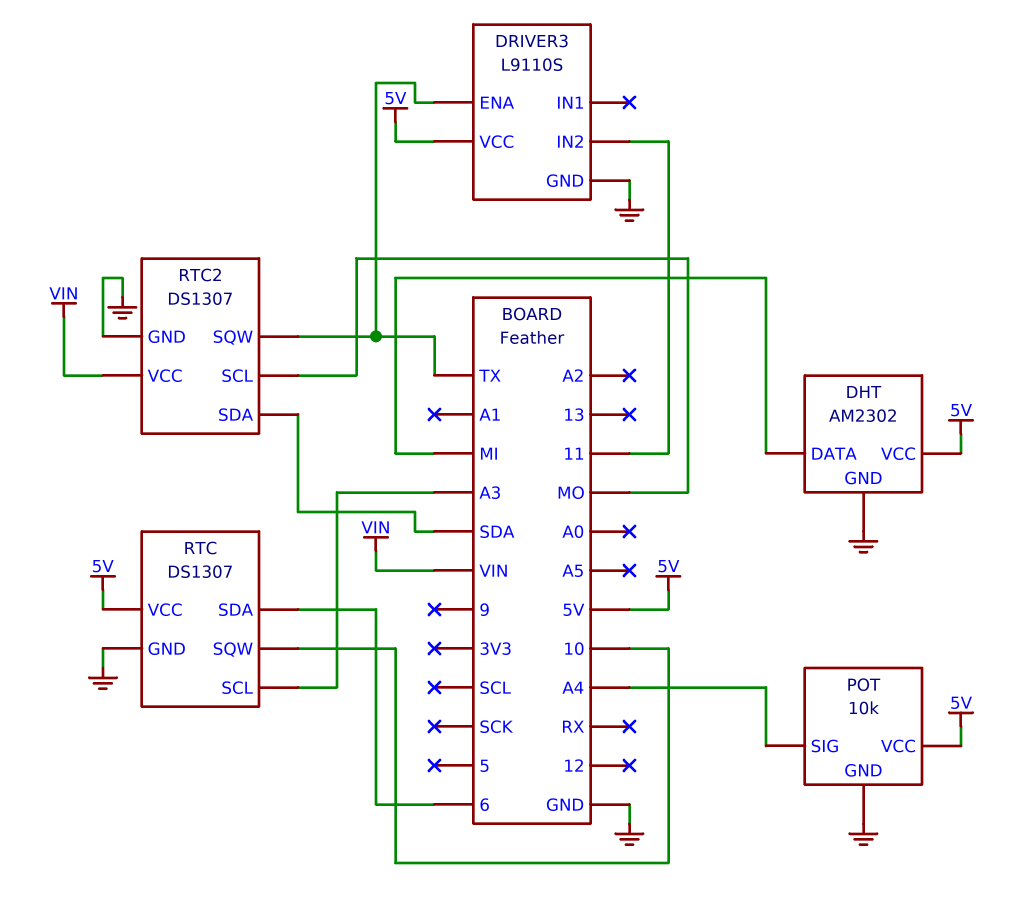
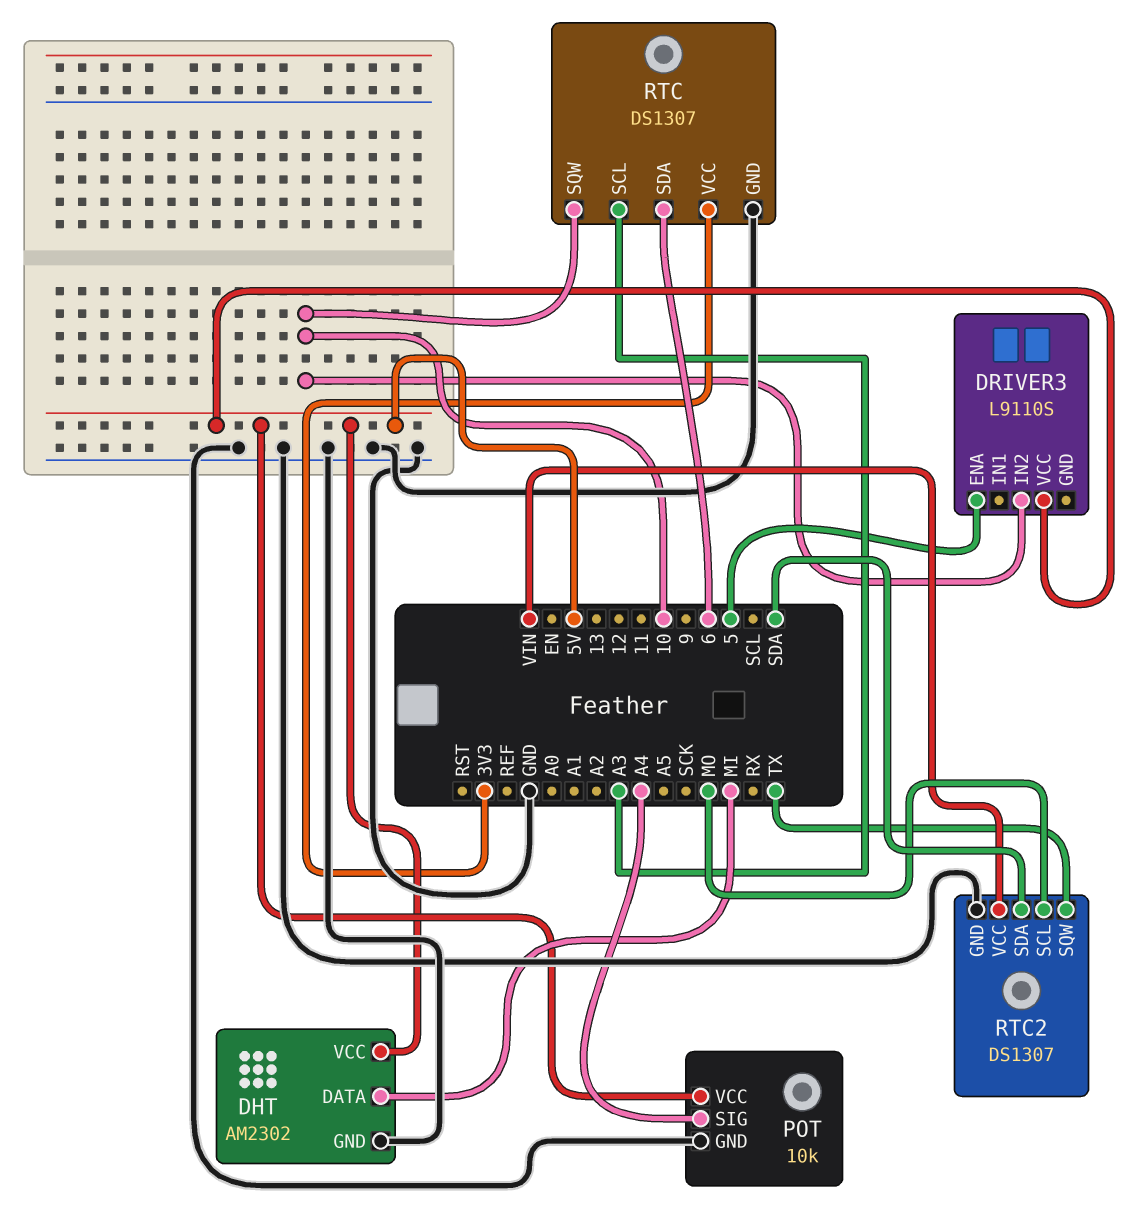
DRIVER3 pin ENA: TX -> 5
DRIVER3 pin GND: GND -> none
DRIVER3 pin IN2: 11 -> 10
RTC pin VCC: 5V -> 3V3

